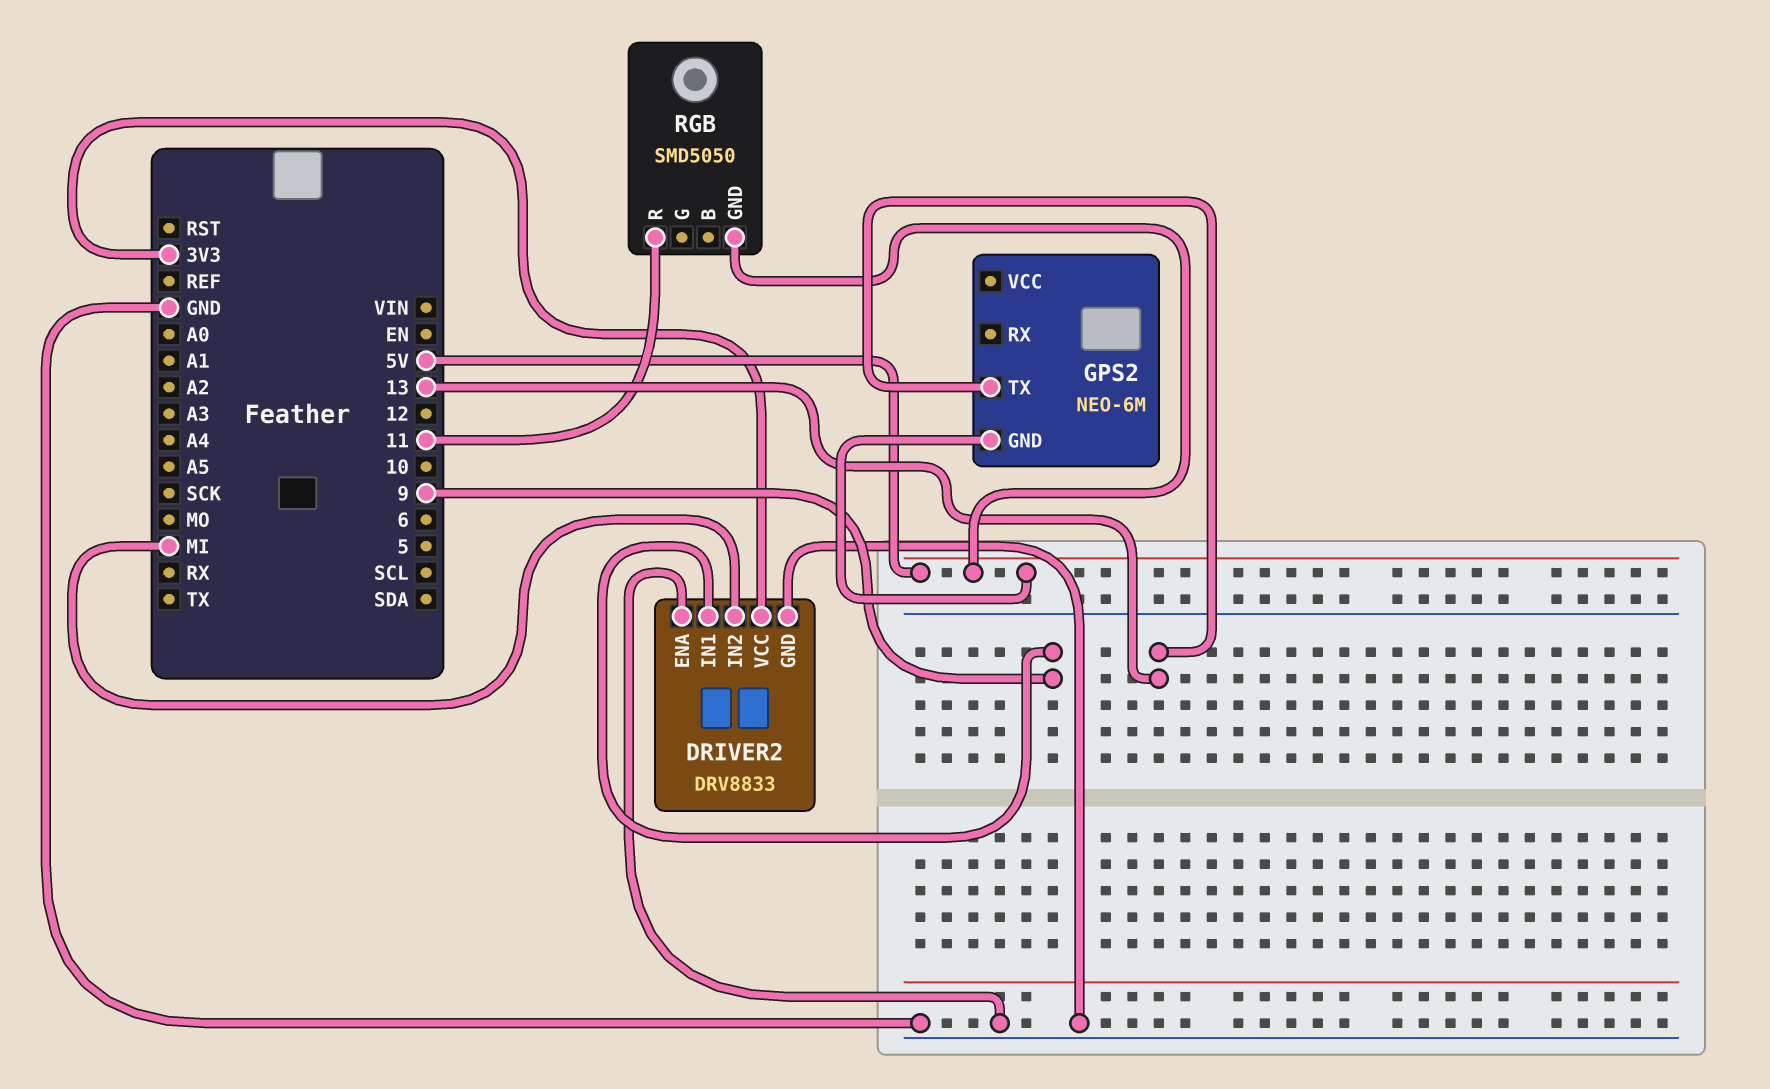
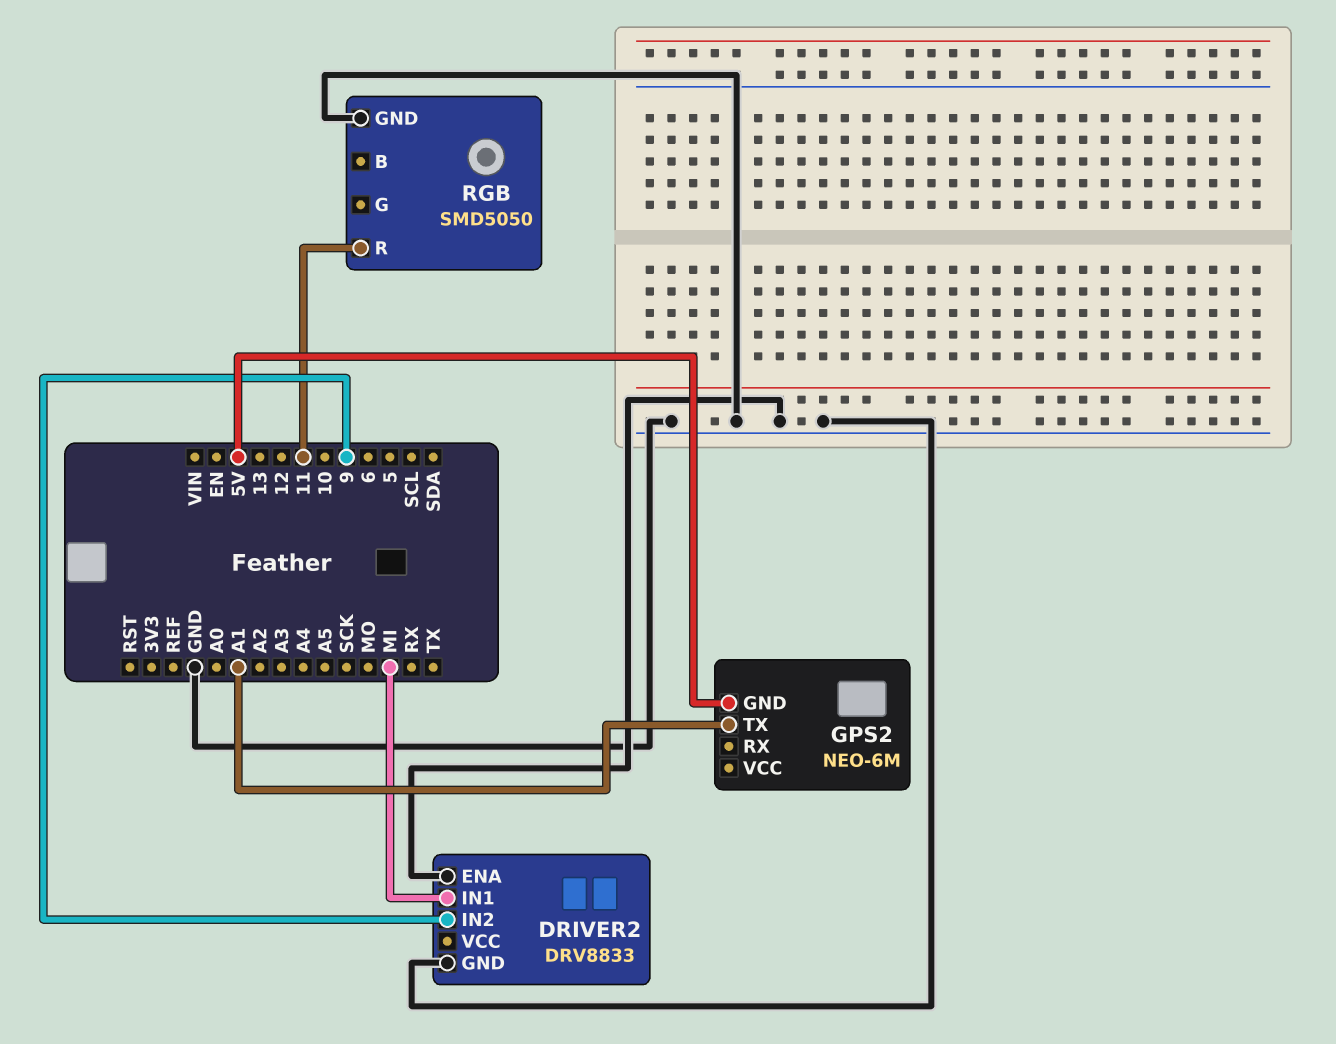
DRIVER2 pin IN1: 9 -> MI
DRIVER2 pin IN2: MI -> 9
DRIVER2 pin VCC: 3V3 -> none
GPS2 pin TX: 13 -> A1
RGB pin GND: 5V -> GND

